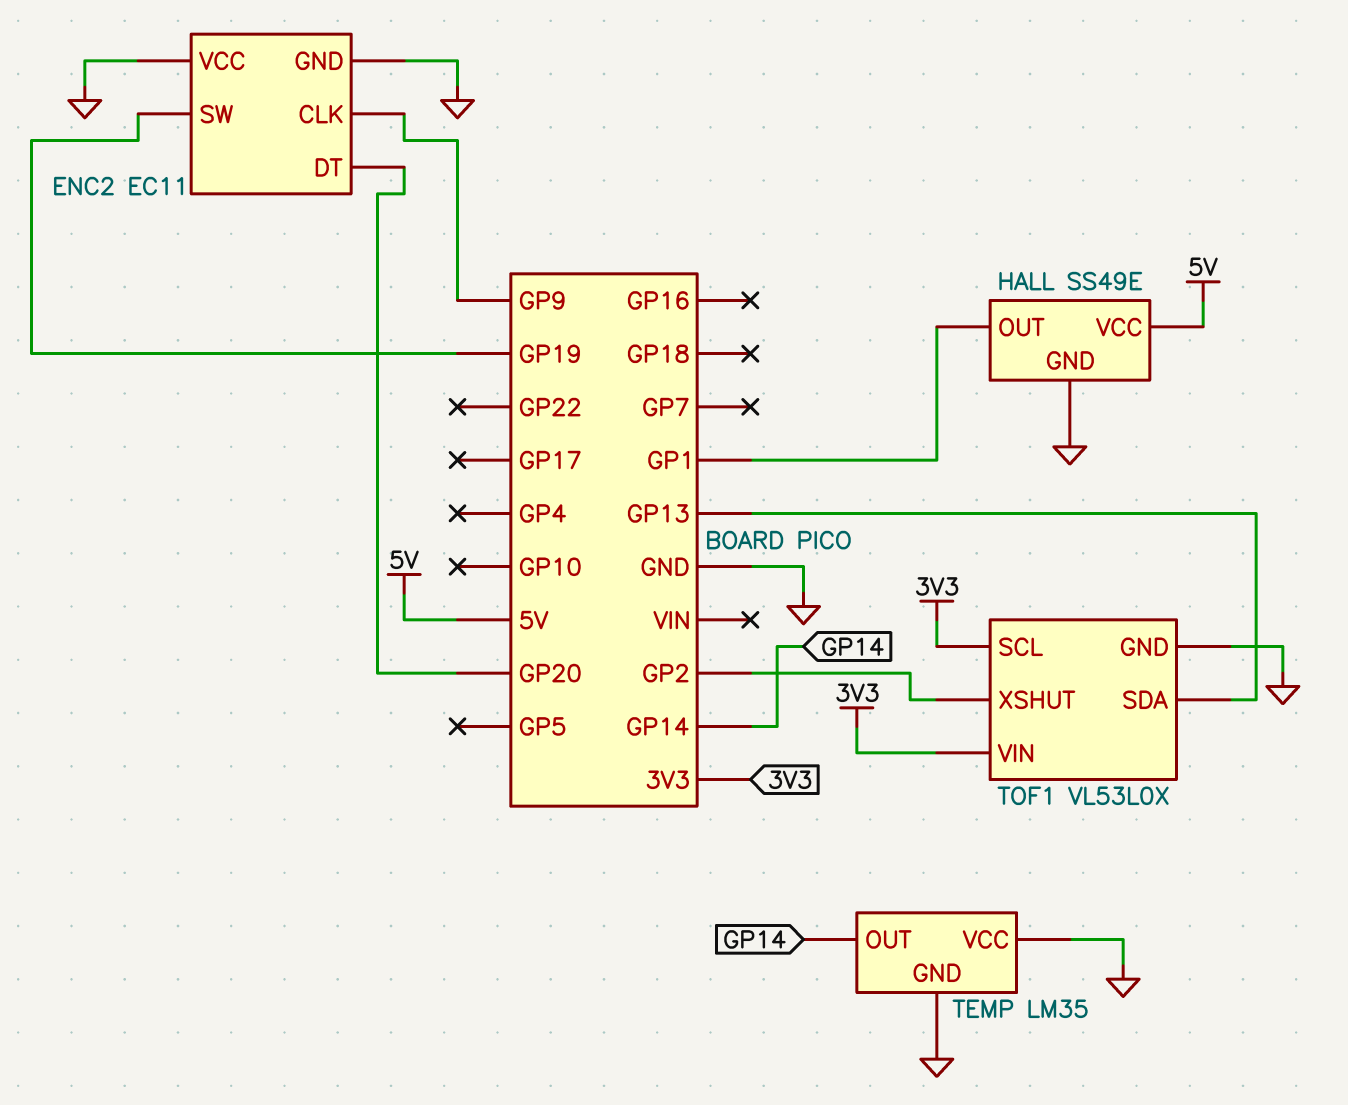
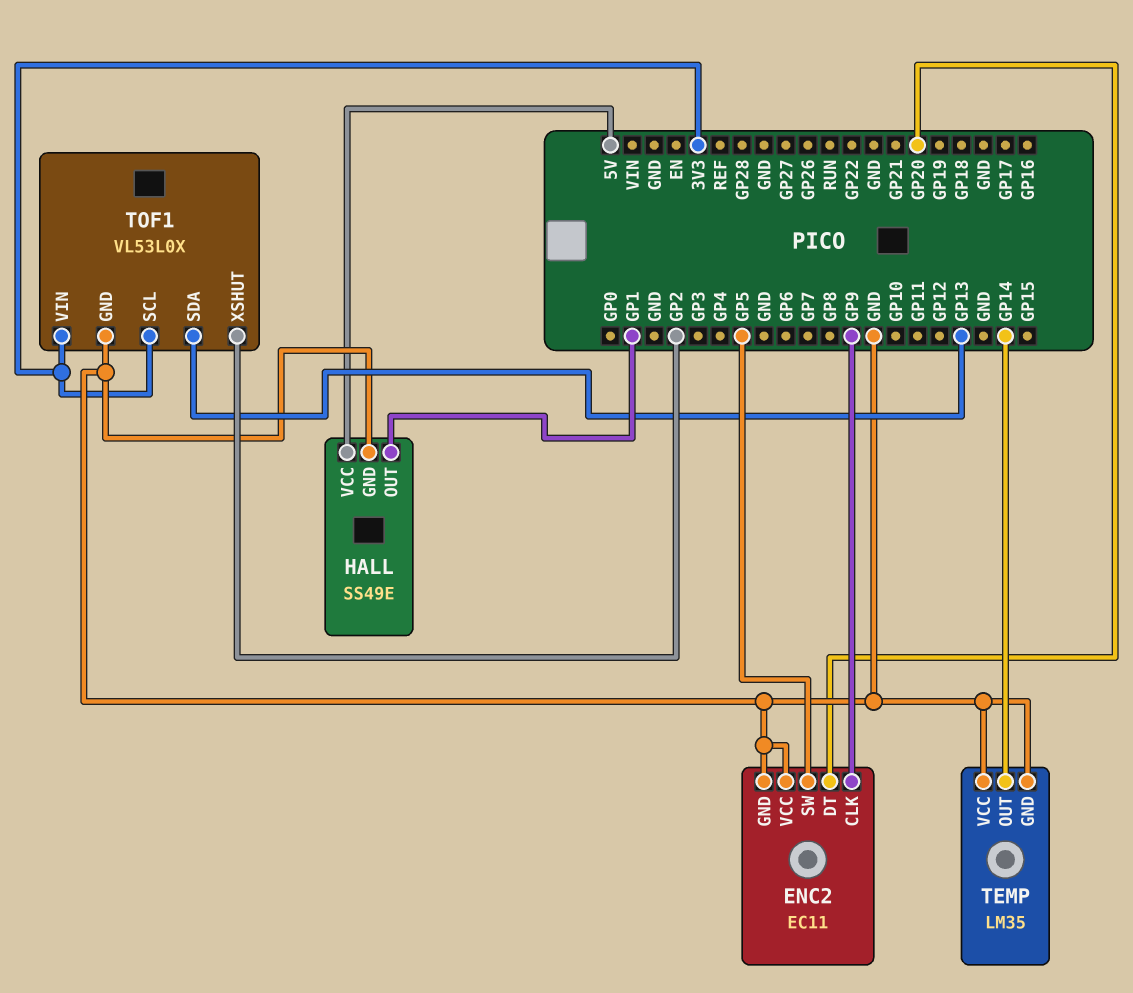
ENC2 pin SW: GP19 -> GP5

